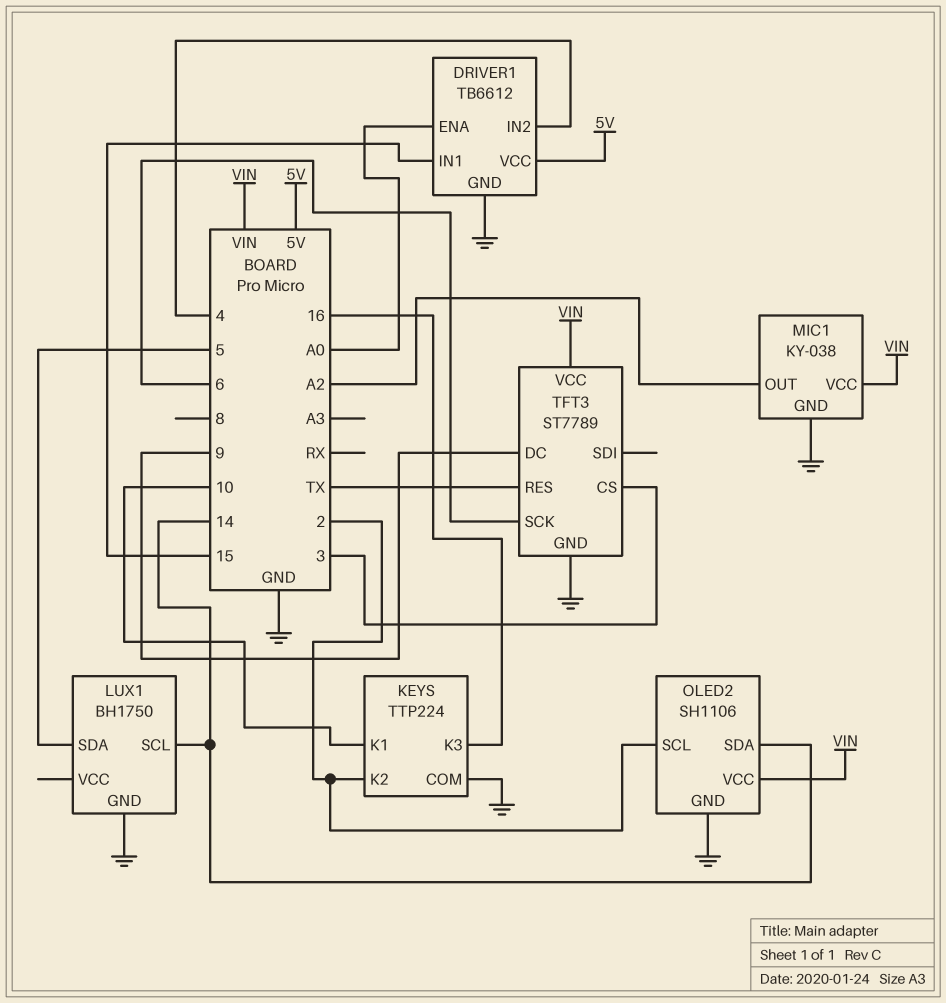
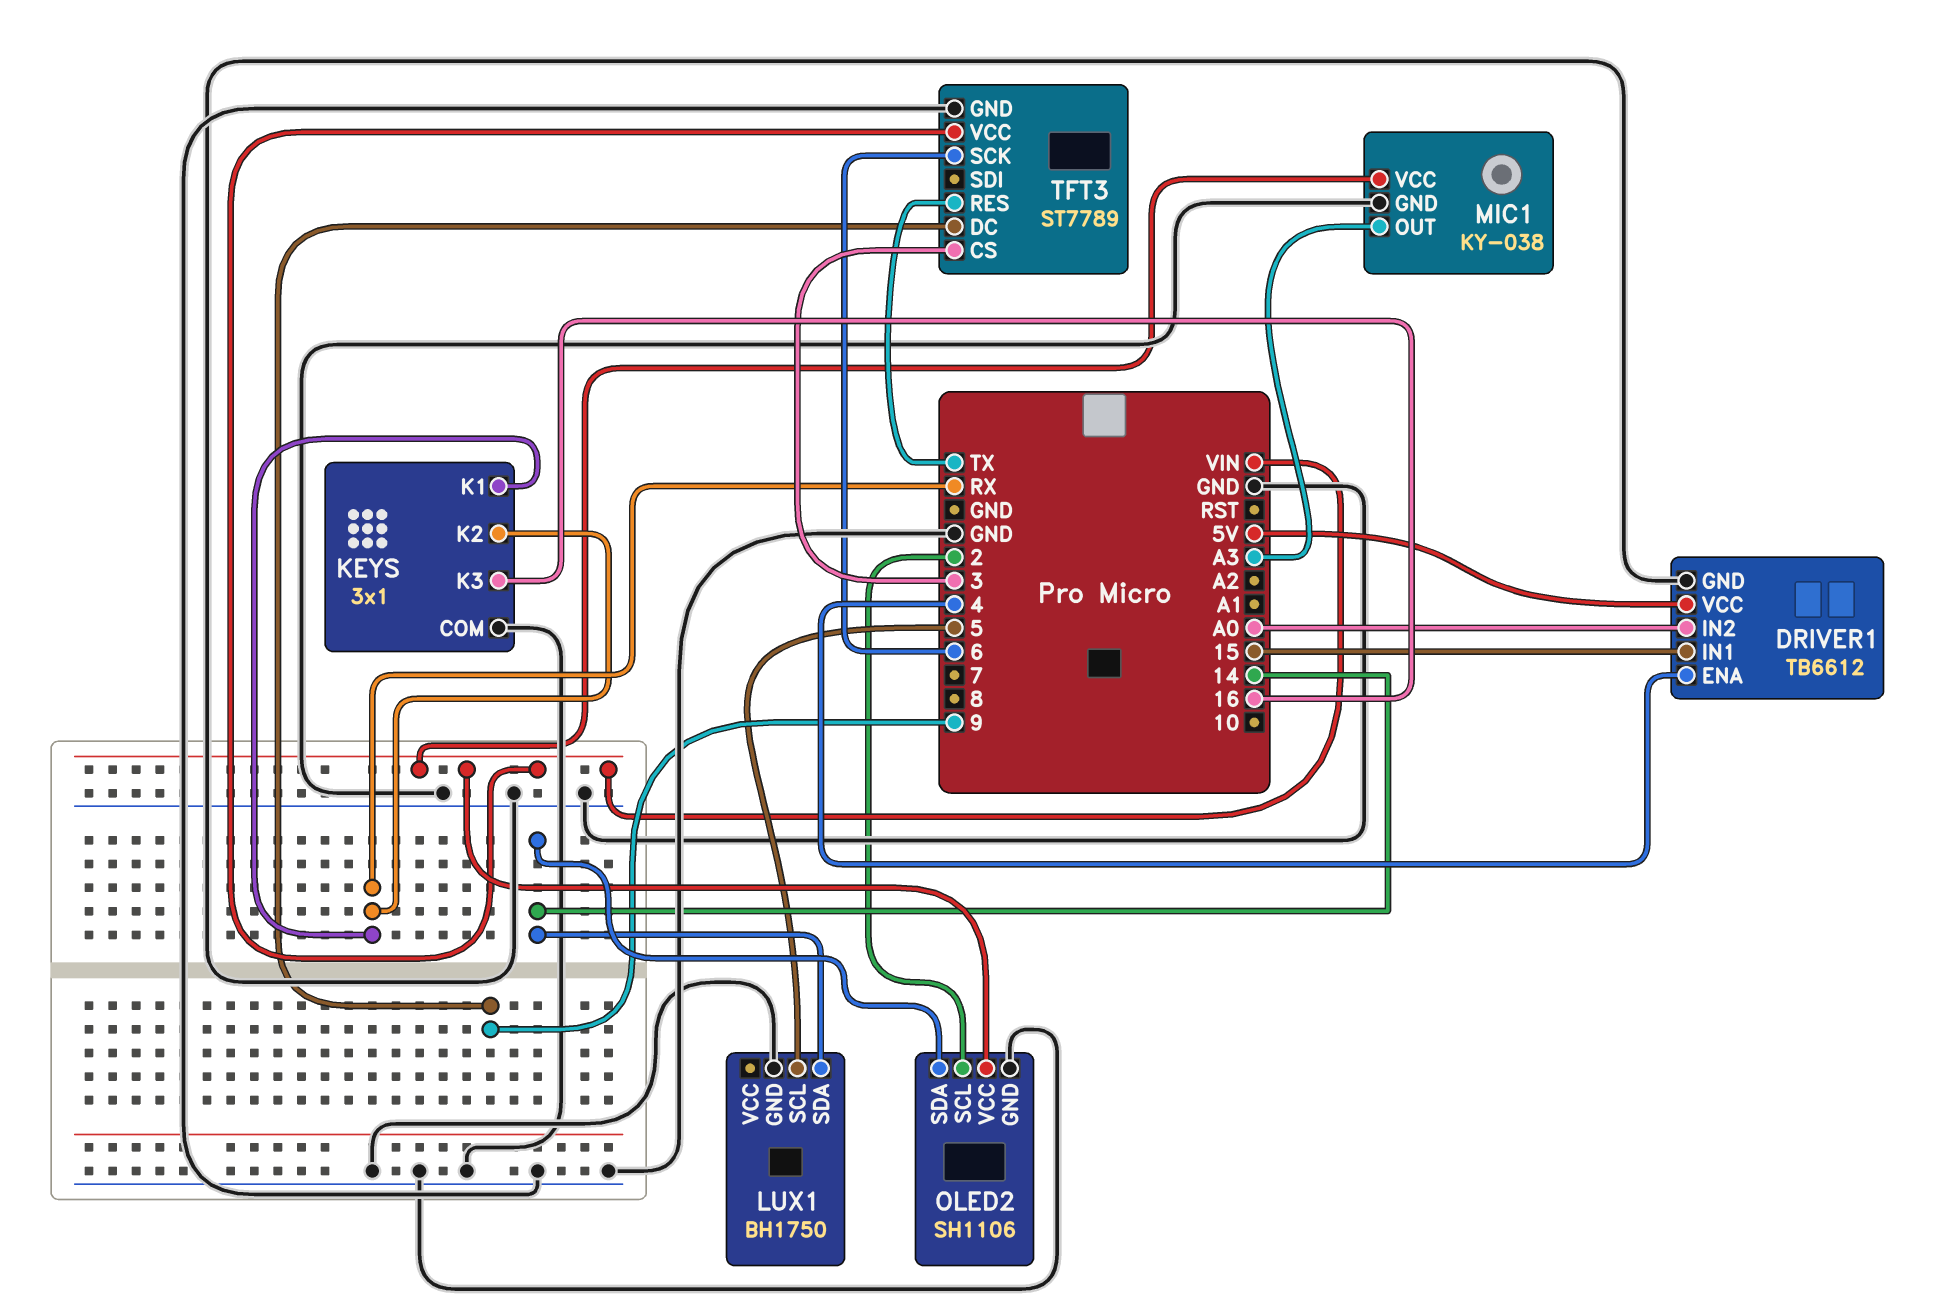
DRIVER1 pin ENA: A0 -> 4
DRIVER1 pin IN2: 4 -> A0
KEYS: TTP224 -> 3x1
KEYS pin K1: 10 -> RX
KEYS pin K2: 2 -> RX
LUX1 pin SCL: 14 -> 5
LUX1 pin SDA: 5 -> 14
MIC1 pin OUT: A2 -> A3

